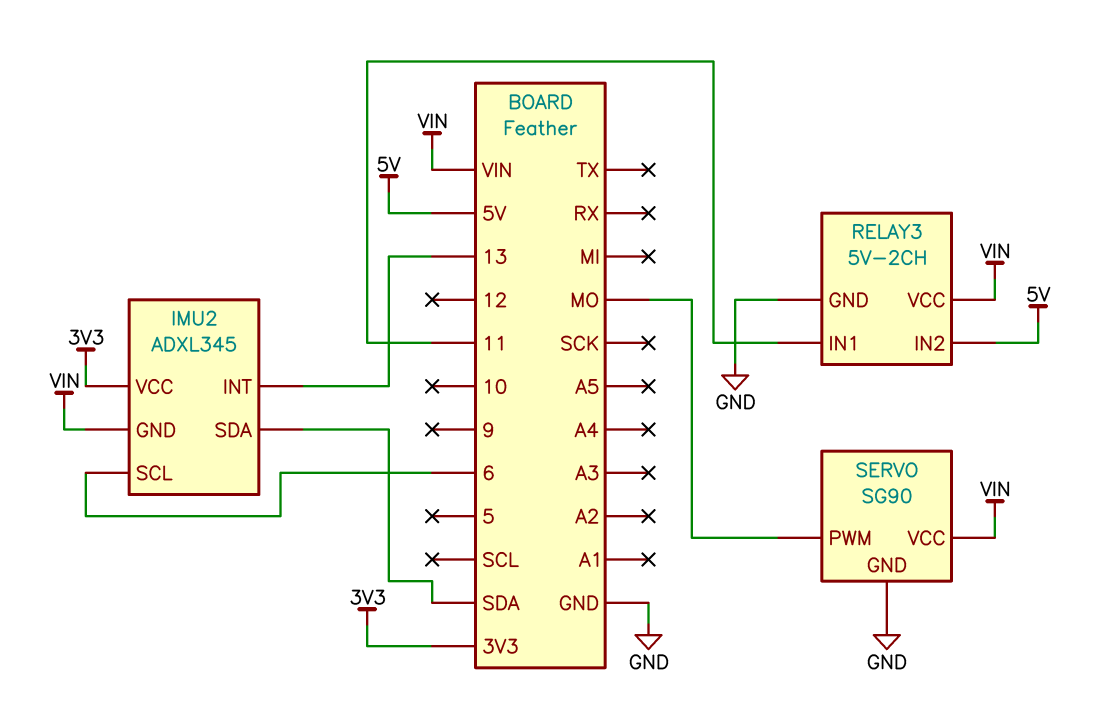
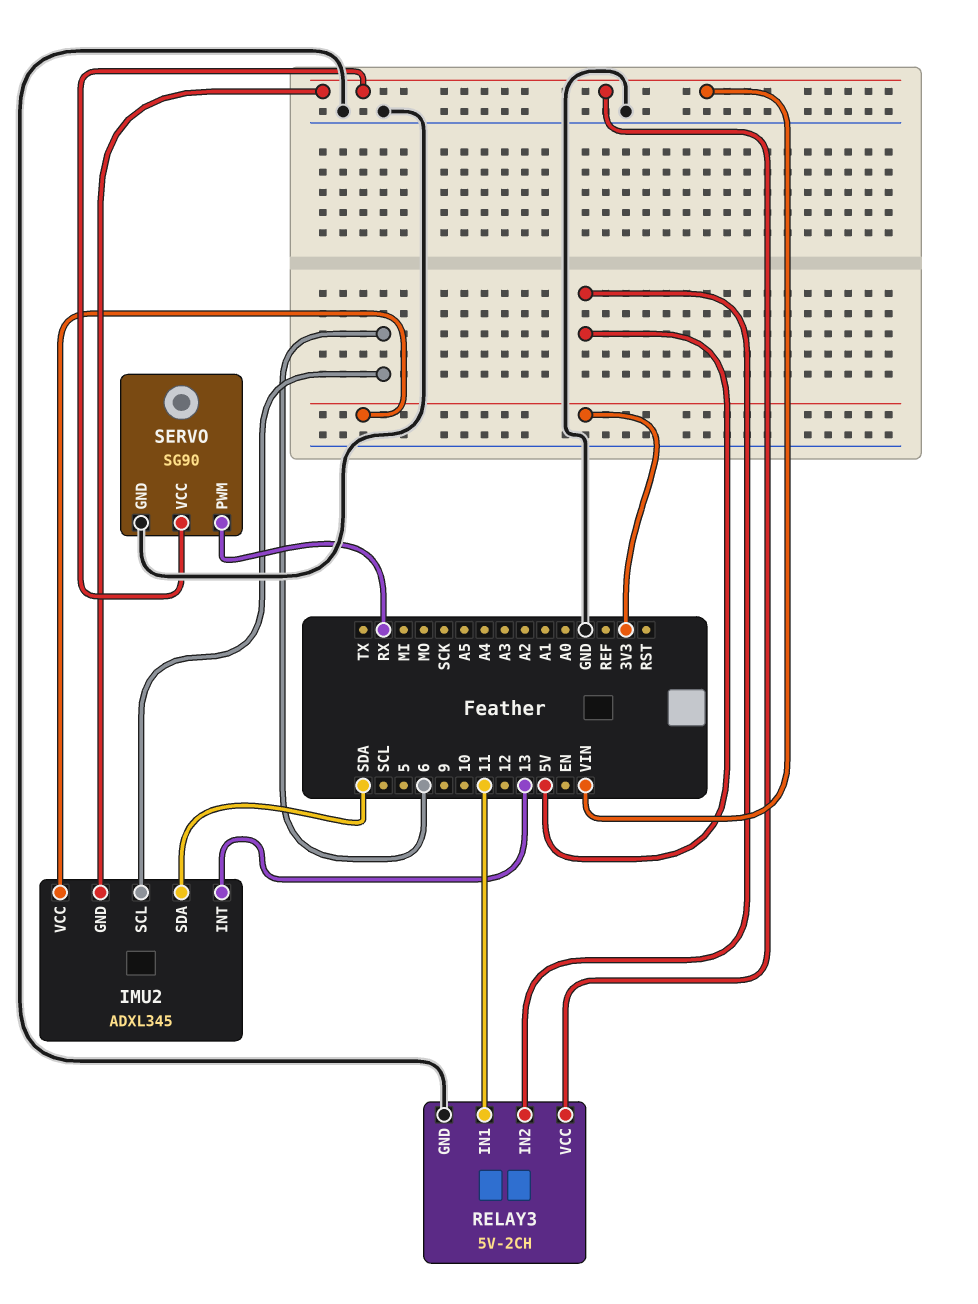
SERVO pin PWM: MO -> RX

